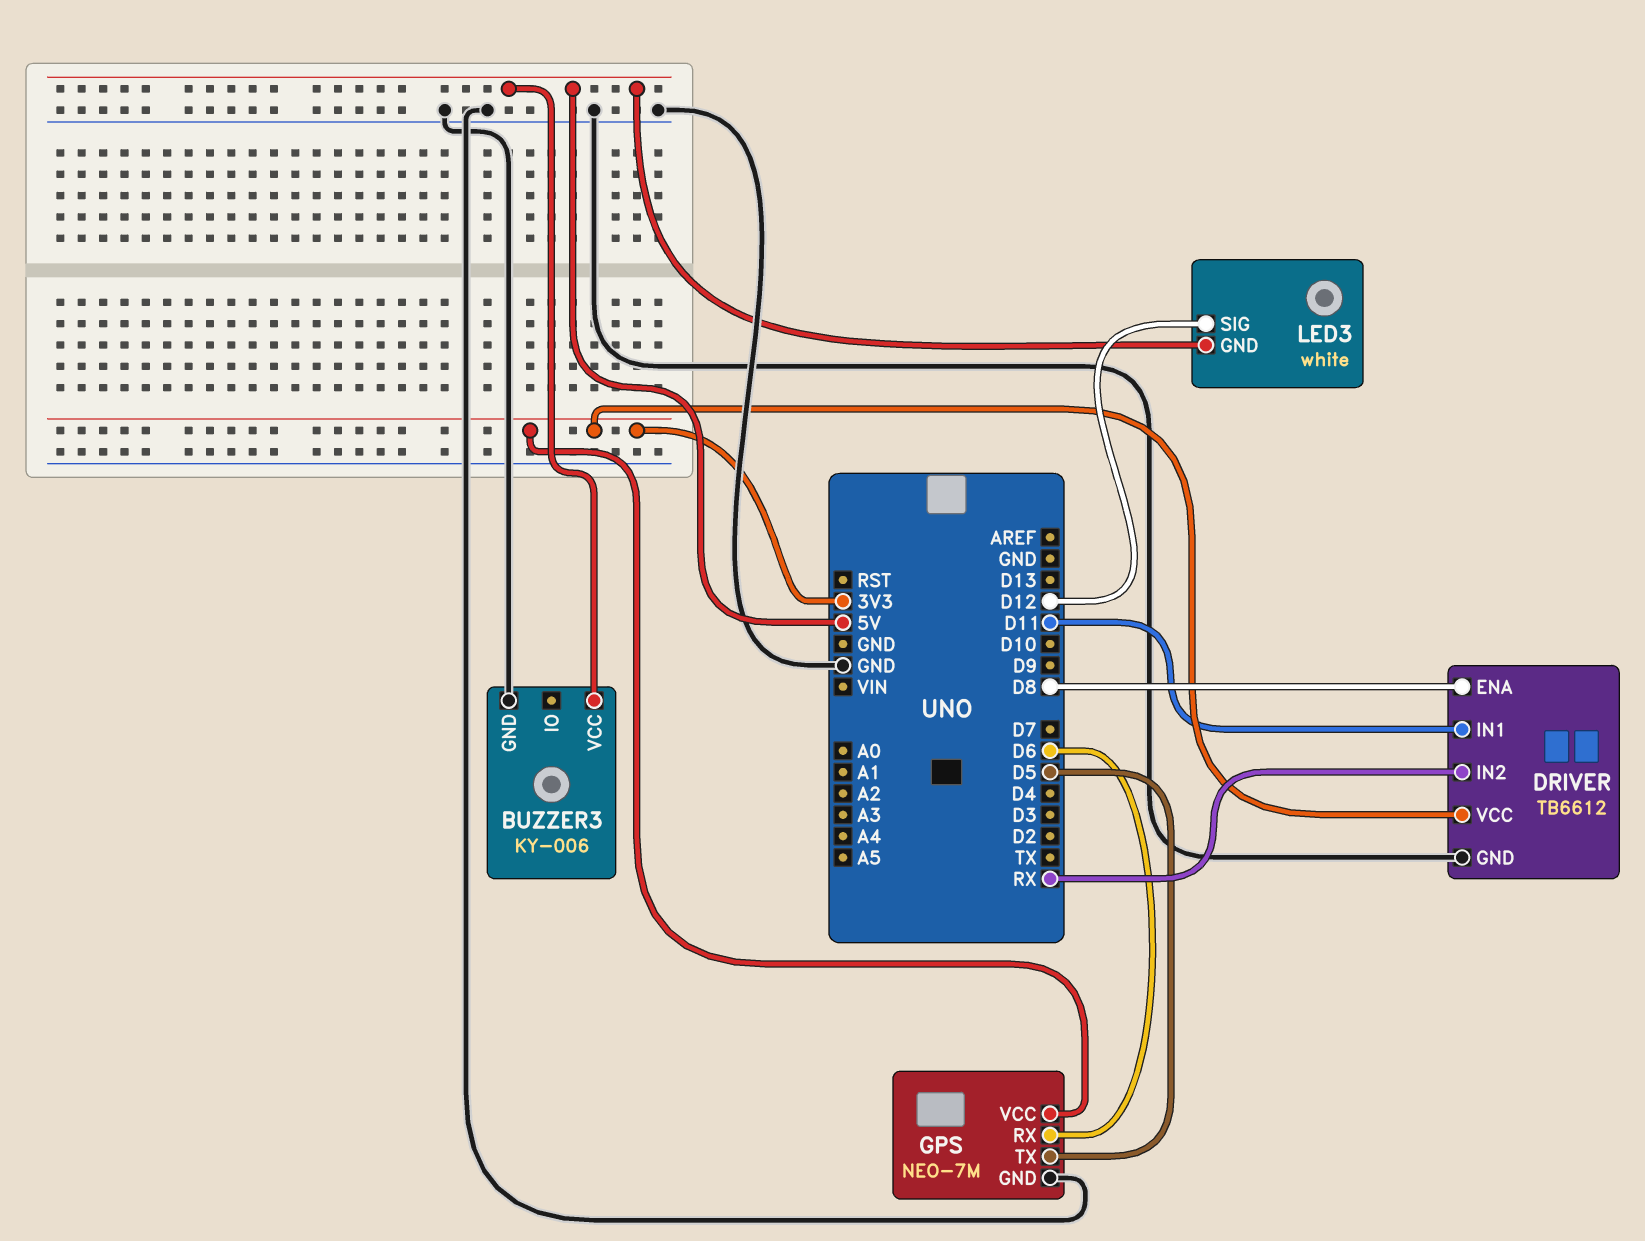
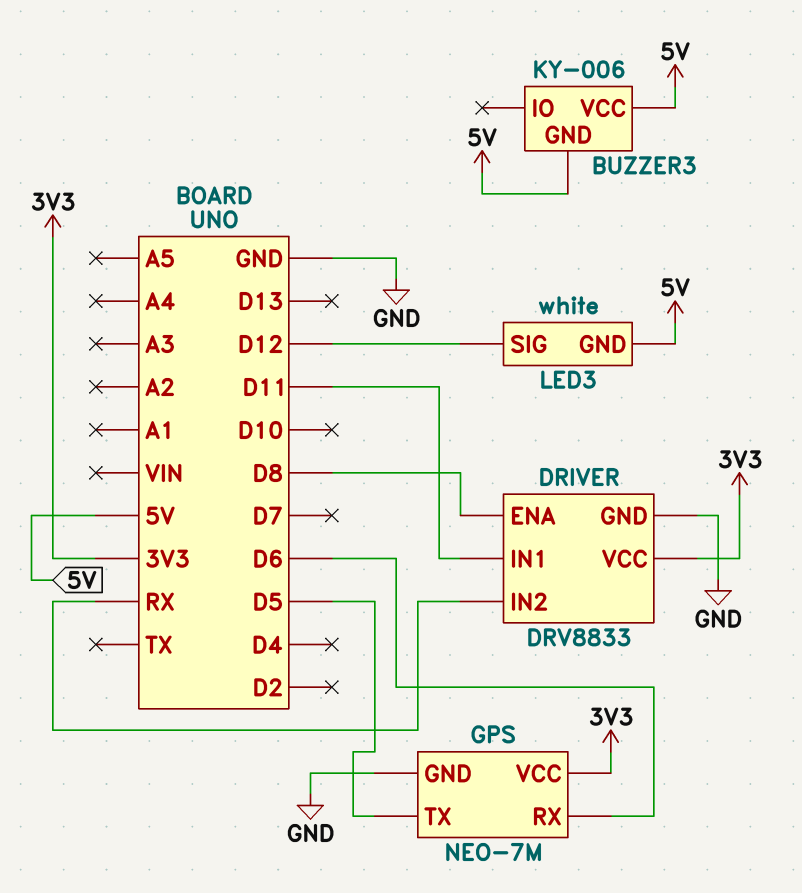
BUZZER3 pin GND: GND -> 5V
DRIVER: TB6612 -> DRV8833

